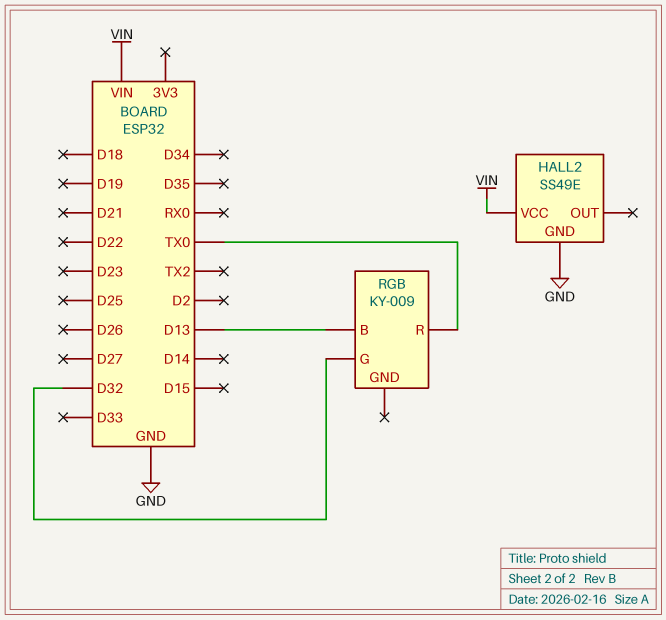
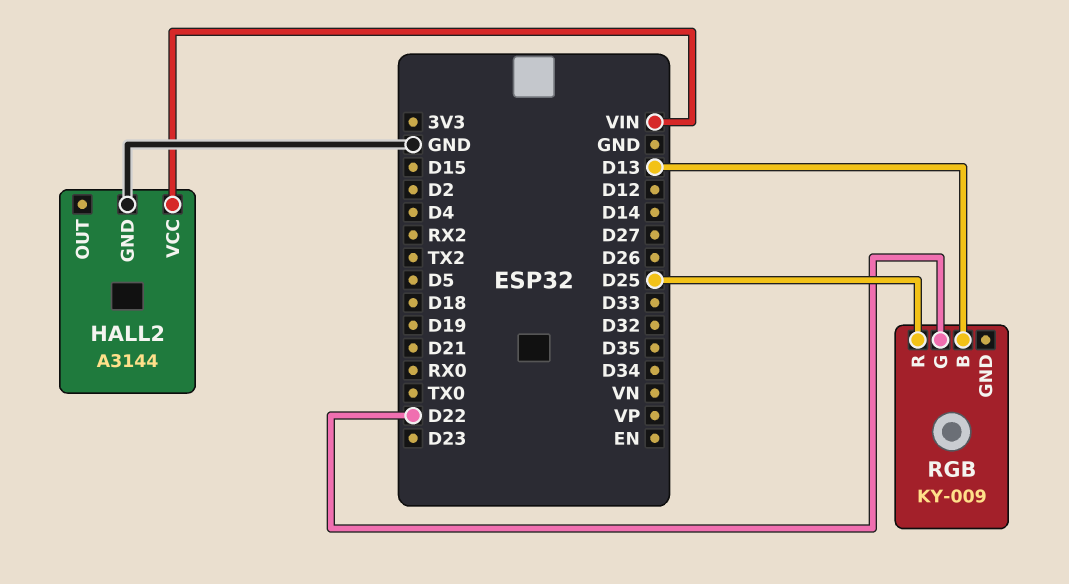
HALL2: SS49E -> A3144
RGB pin G: D32 -> D22
RGB pin R: TX0 -> D25

